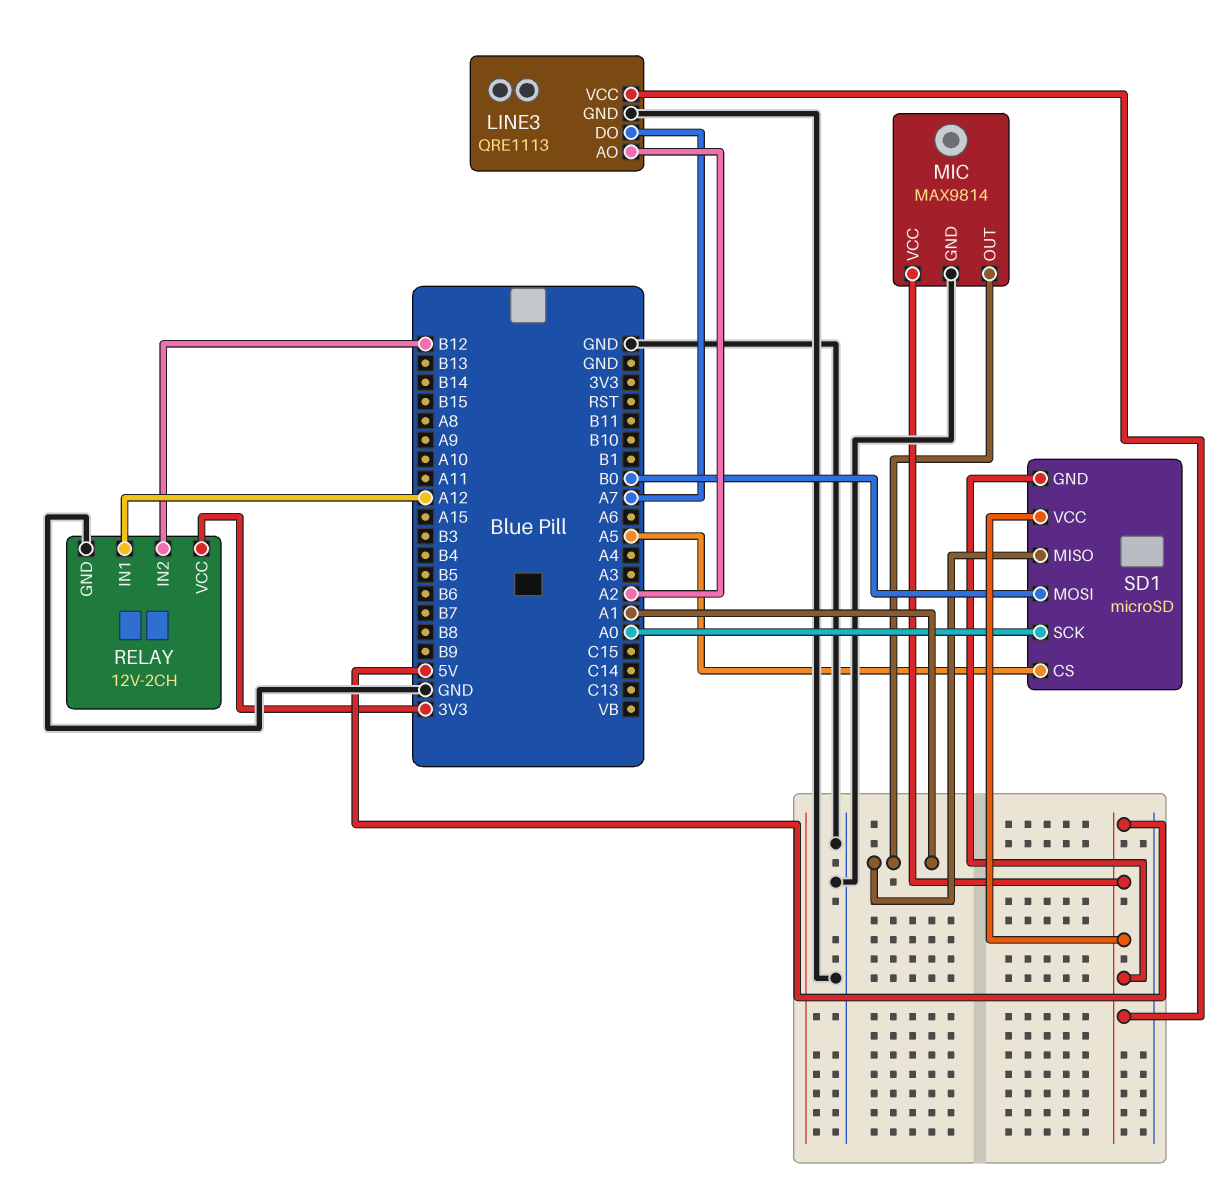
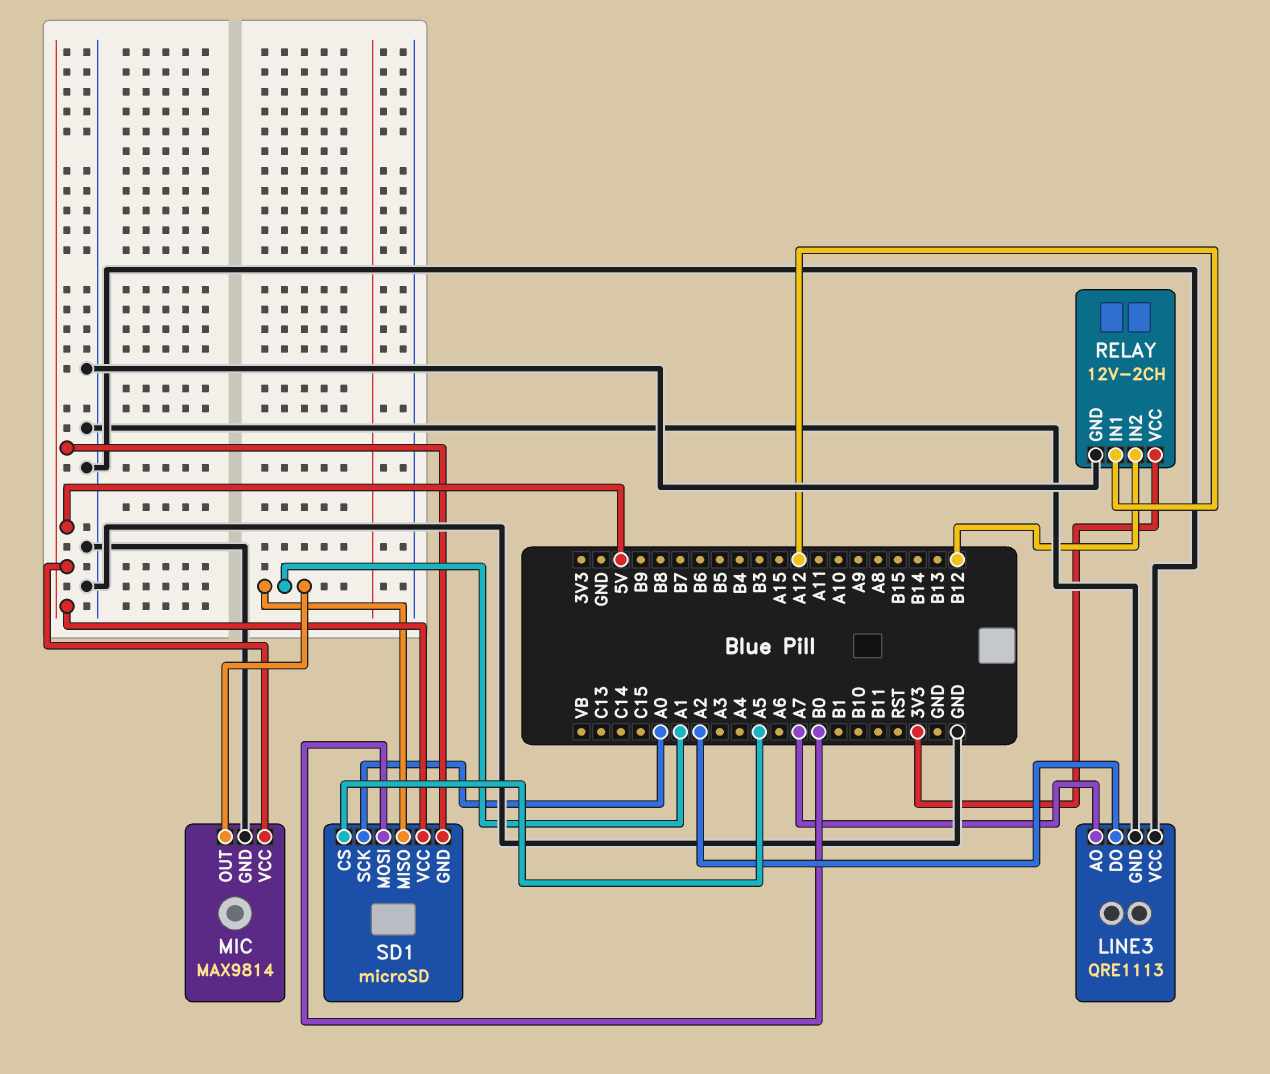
LINE3 pin AO: A2 -> A7
LINE3 pin DO: A7 -> A2
LINE3 pin VCC: 5V -> GND

